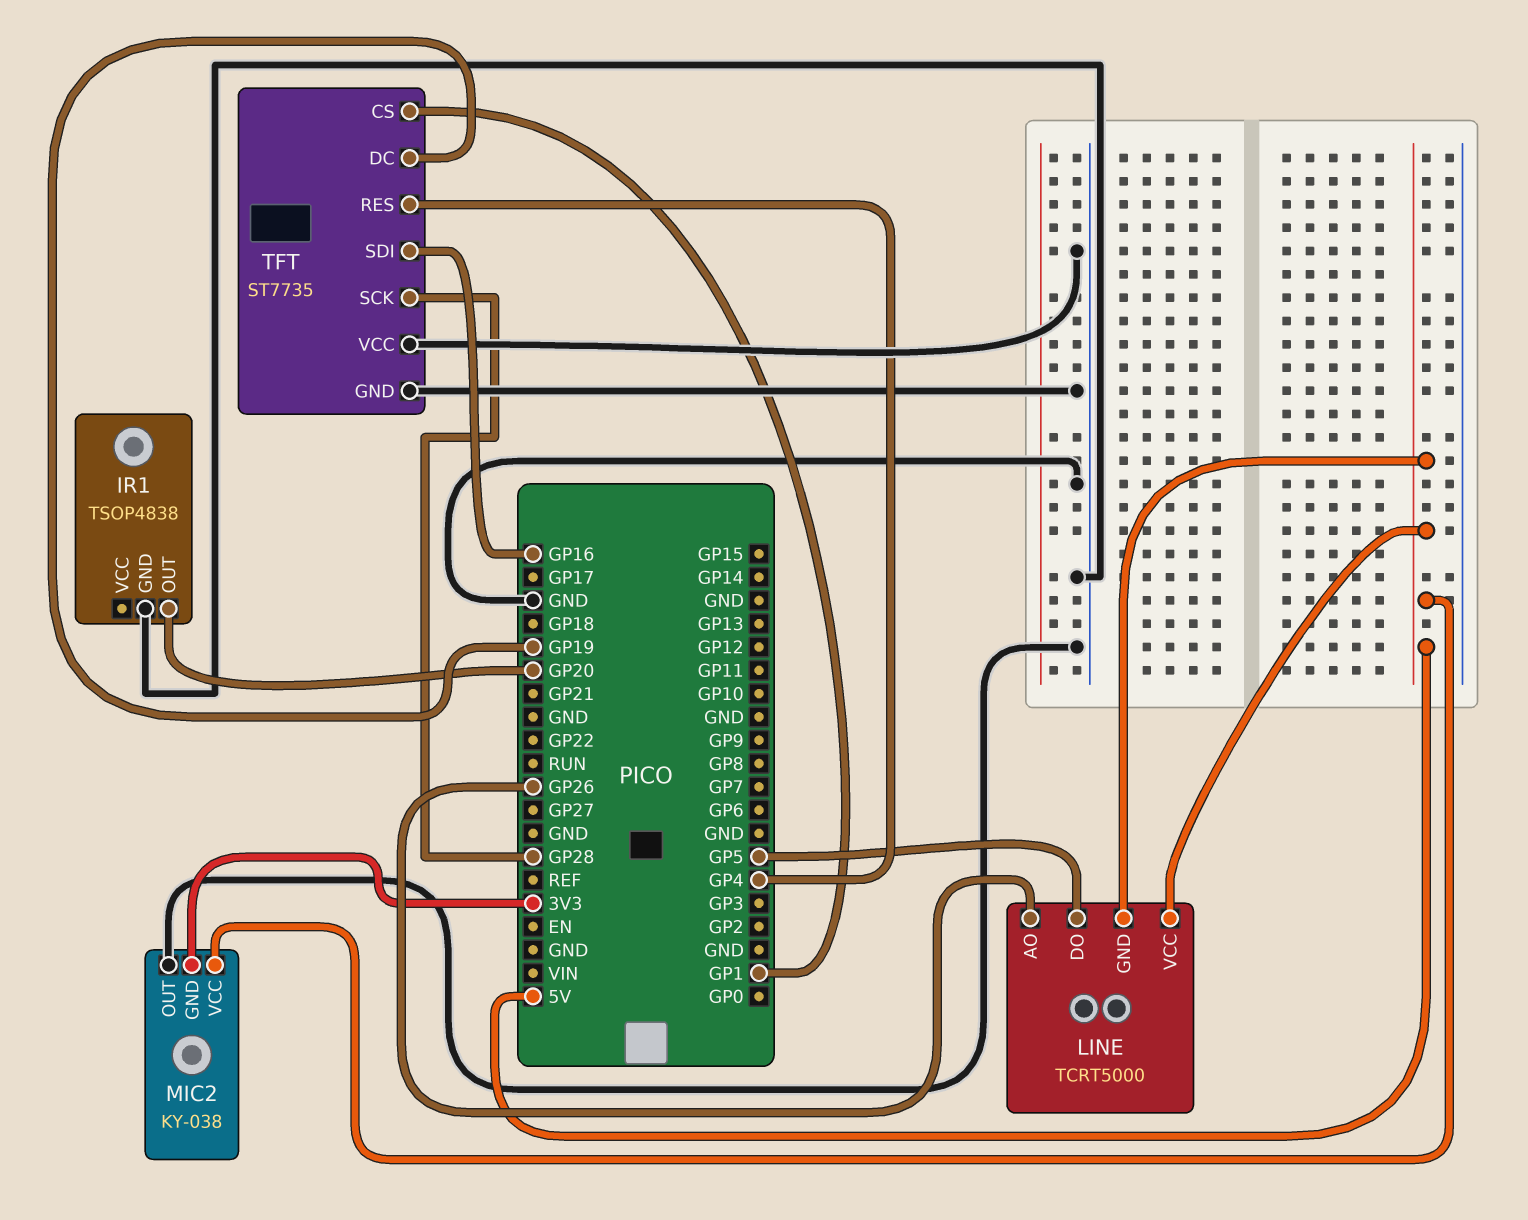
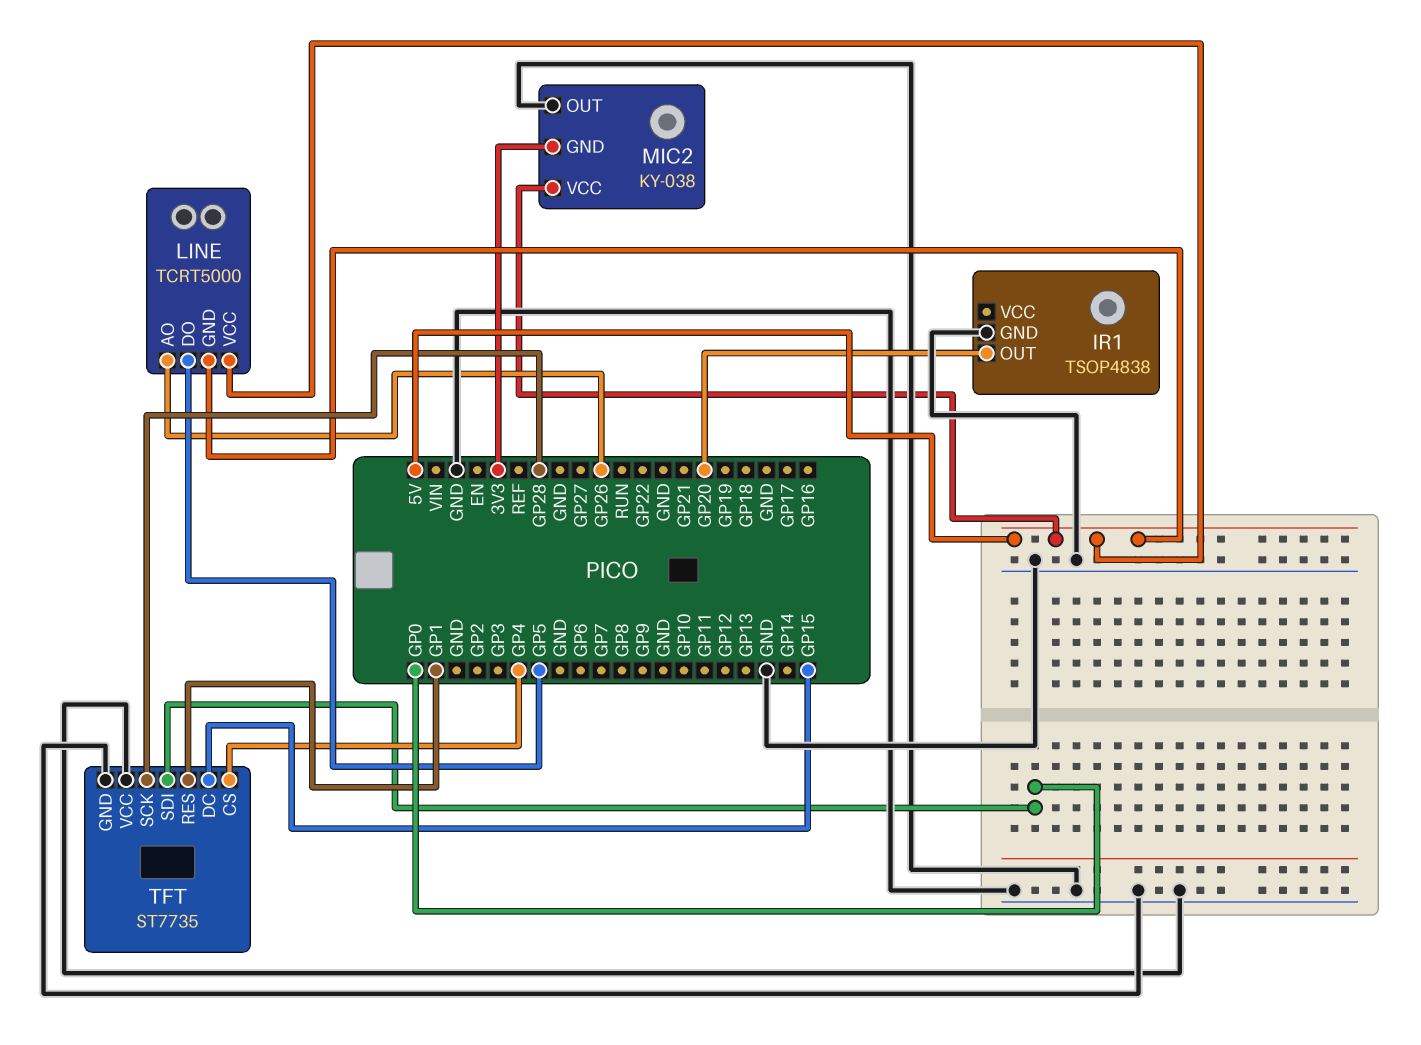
TFT pin CS: GP1 -> GP4
TFT pin DC: GP19 -> GP15
TFT pin RES: GP4 -> GP1
TFT pin SDI: GP16 -> GP0

